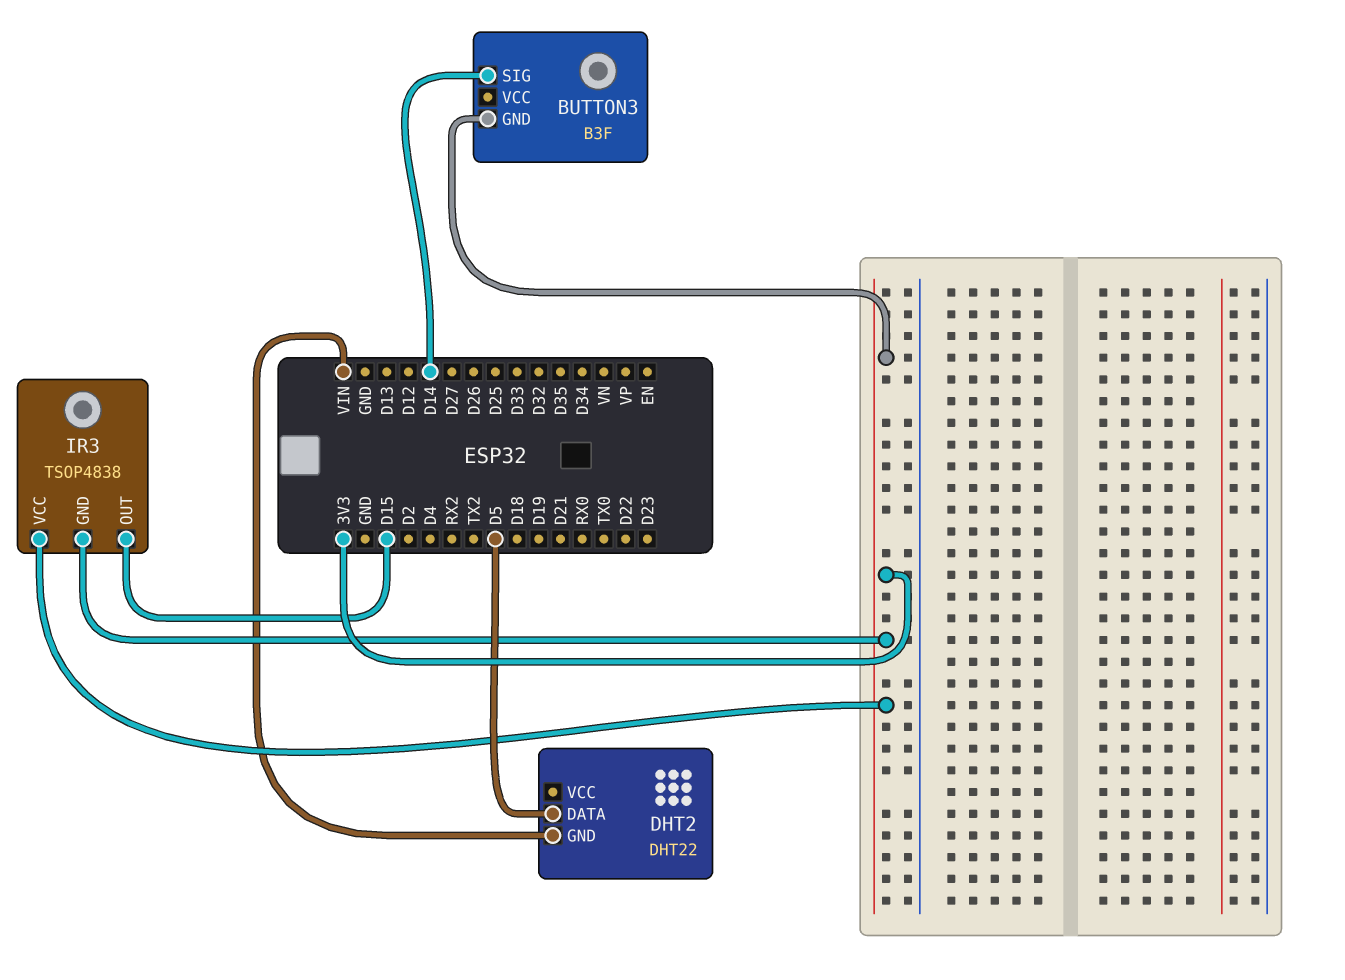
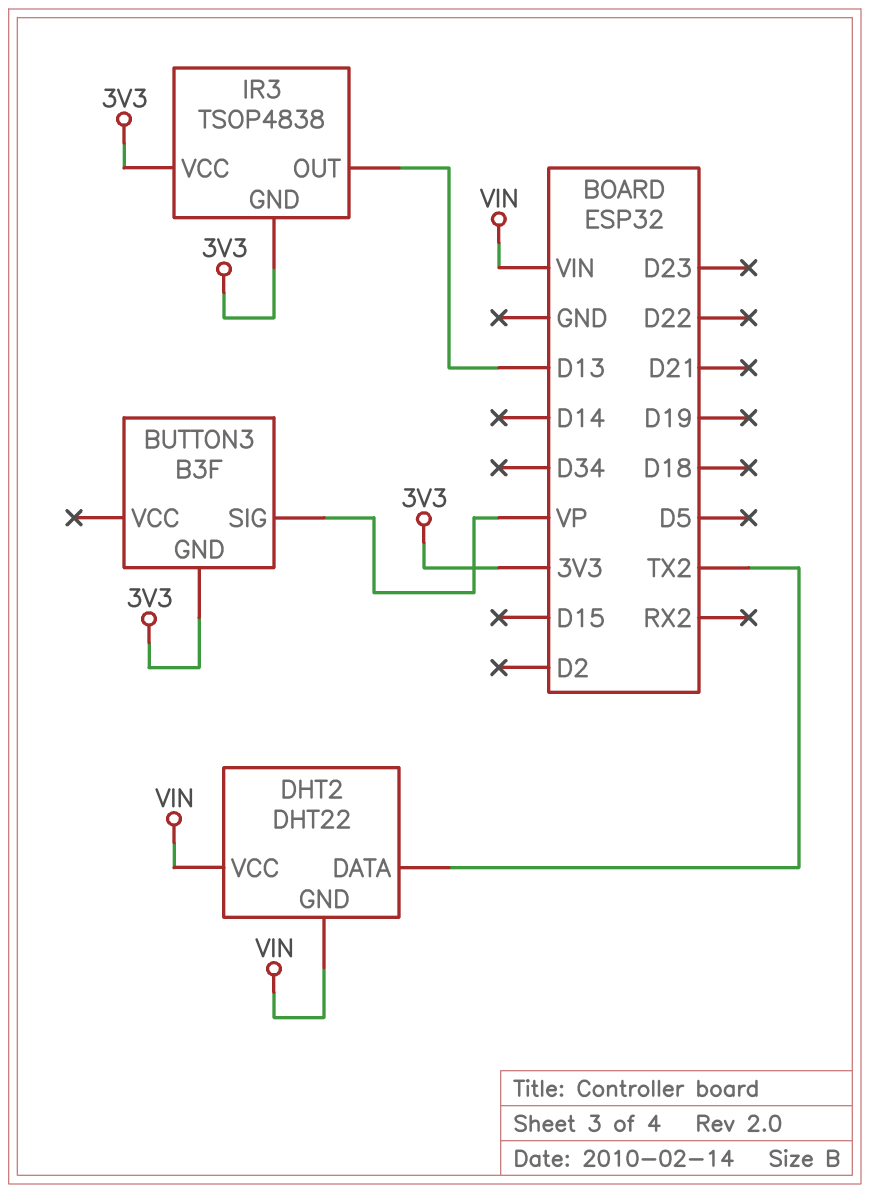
BUTTON3 pin SIG: D14 -> VP
DHT2 pin DATA: D5 -> TX2
DHT2 pin VCC: none -> VIN
IR3 pin OUT: D15 -> D13

